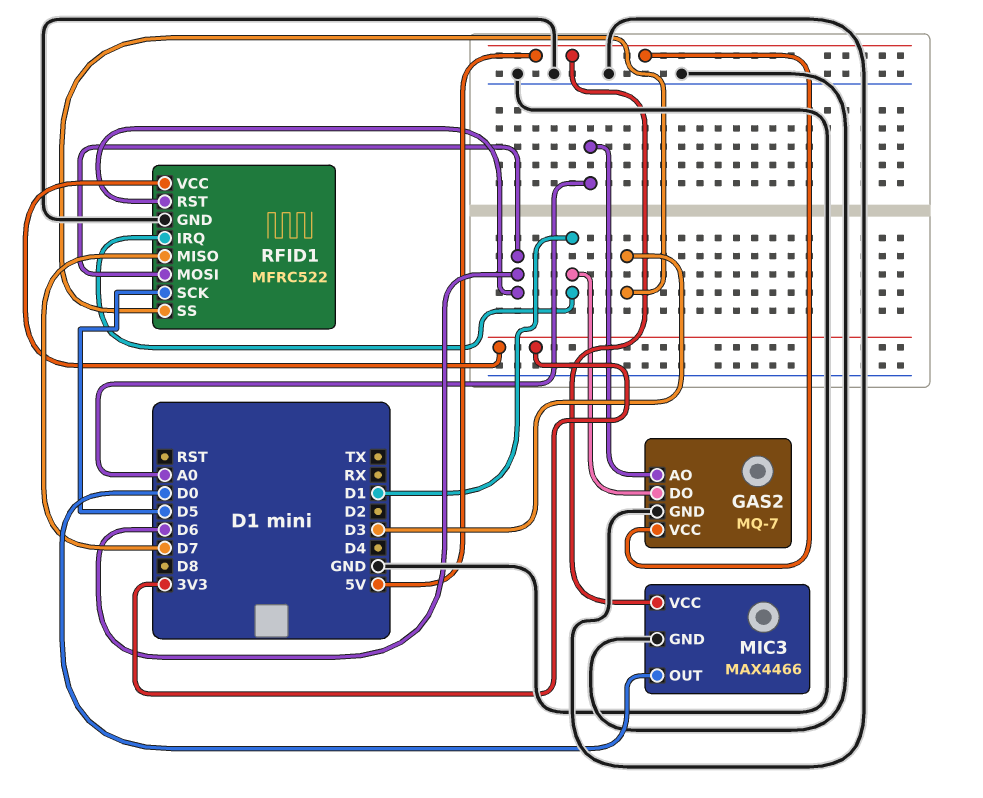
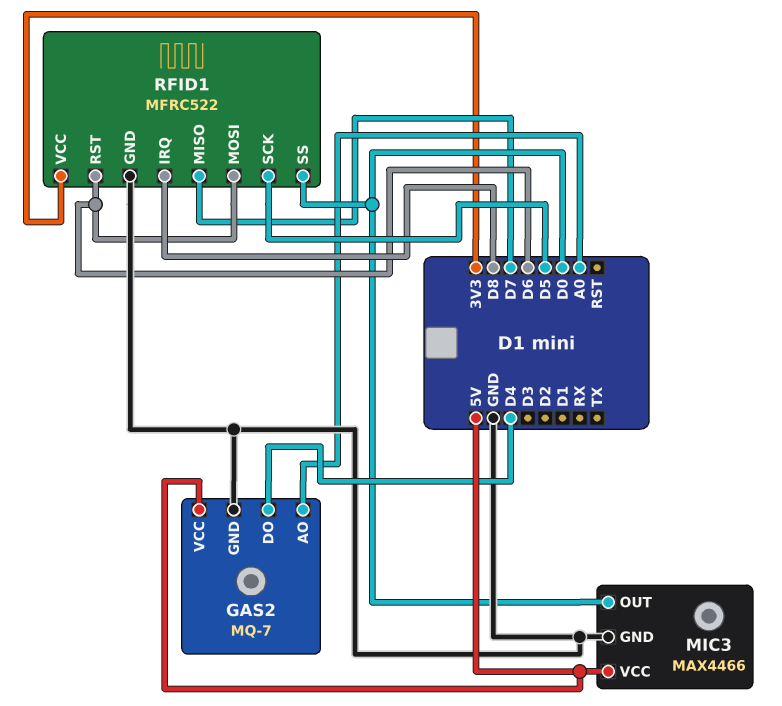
GAS2 pin DO: D1 -> D4
RFID1 pin IRQ: D1 -> D8
RFID1 pin SS: D3 -> D0

